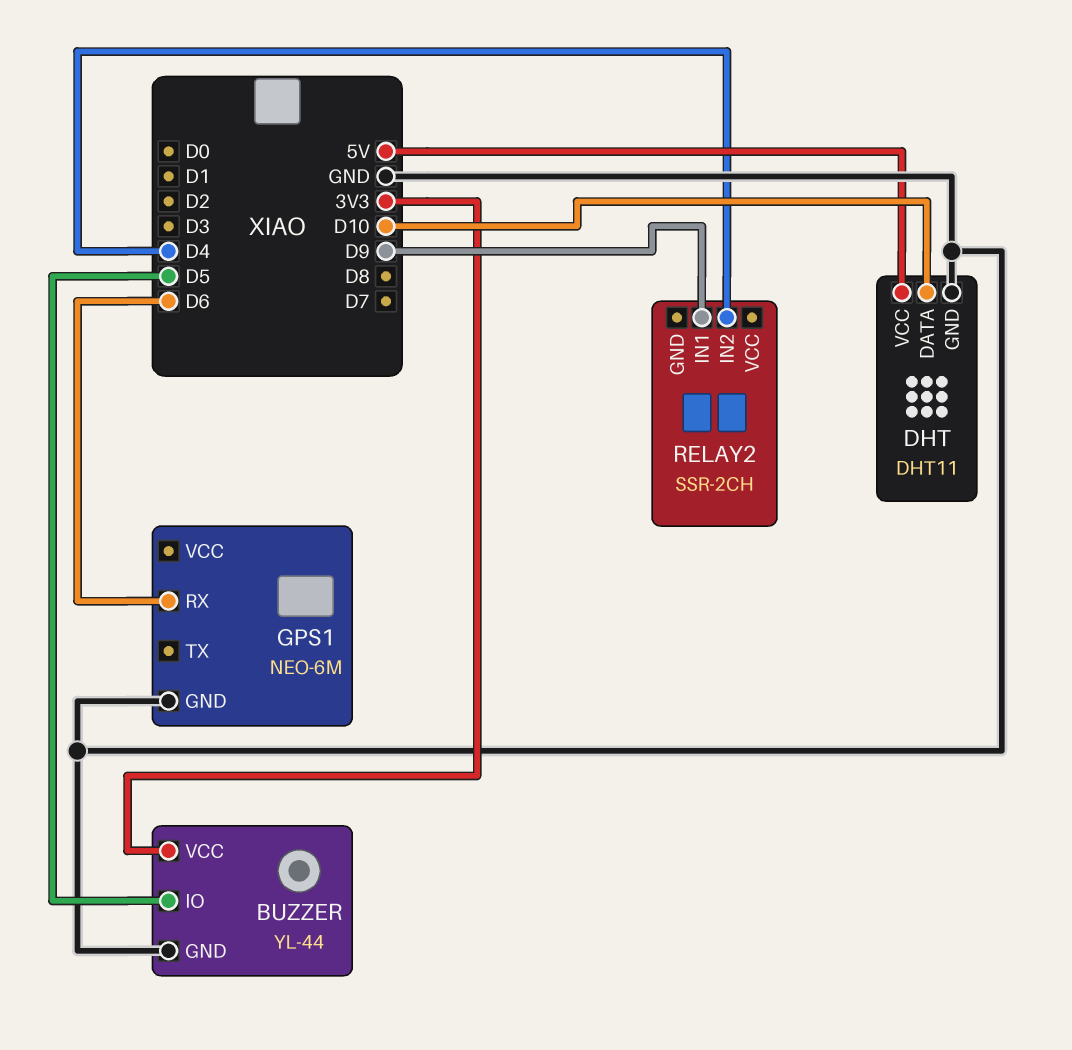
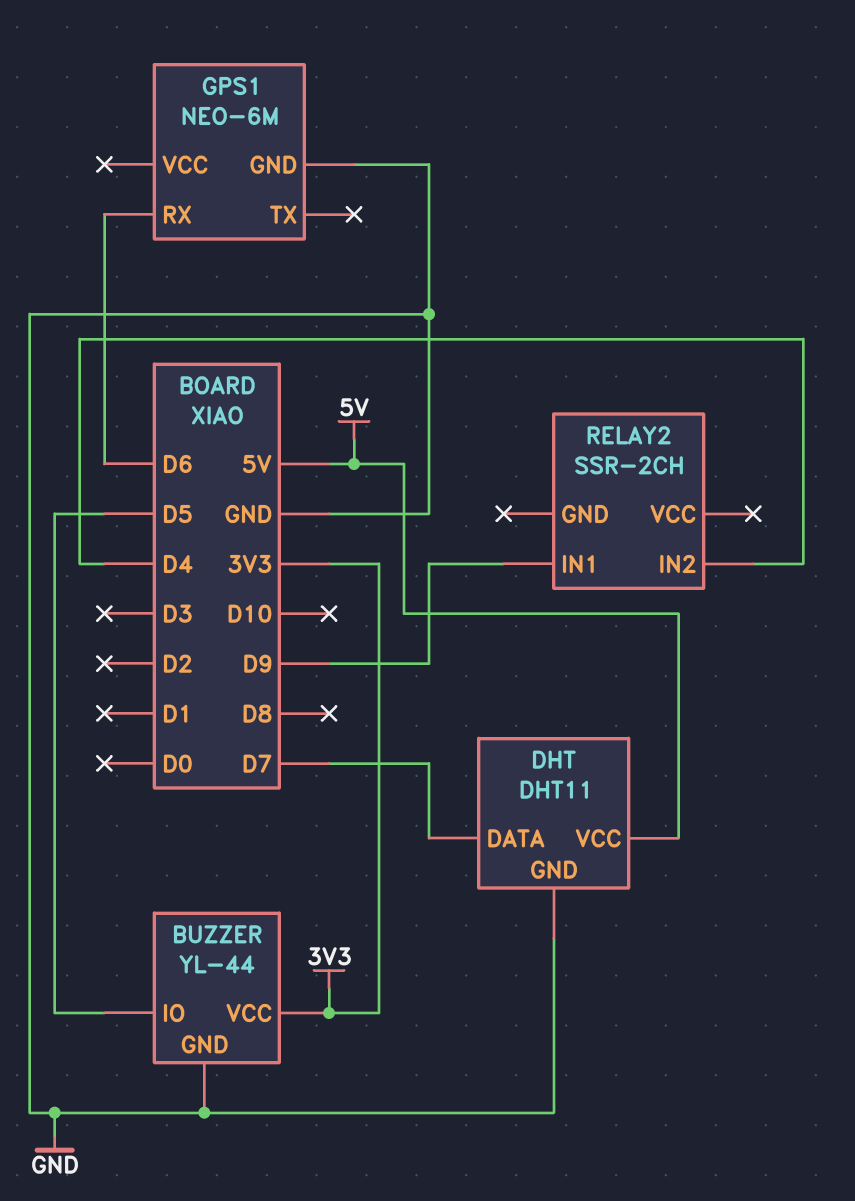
DHT pin DATA: D10 -> D7

